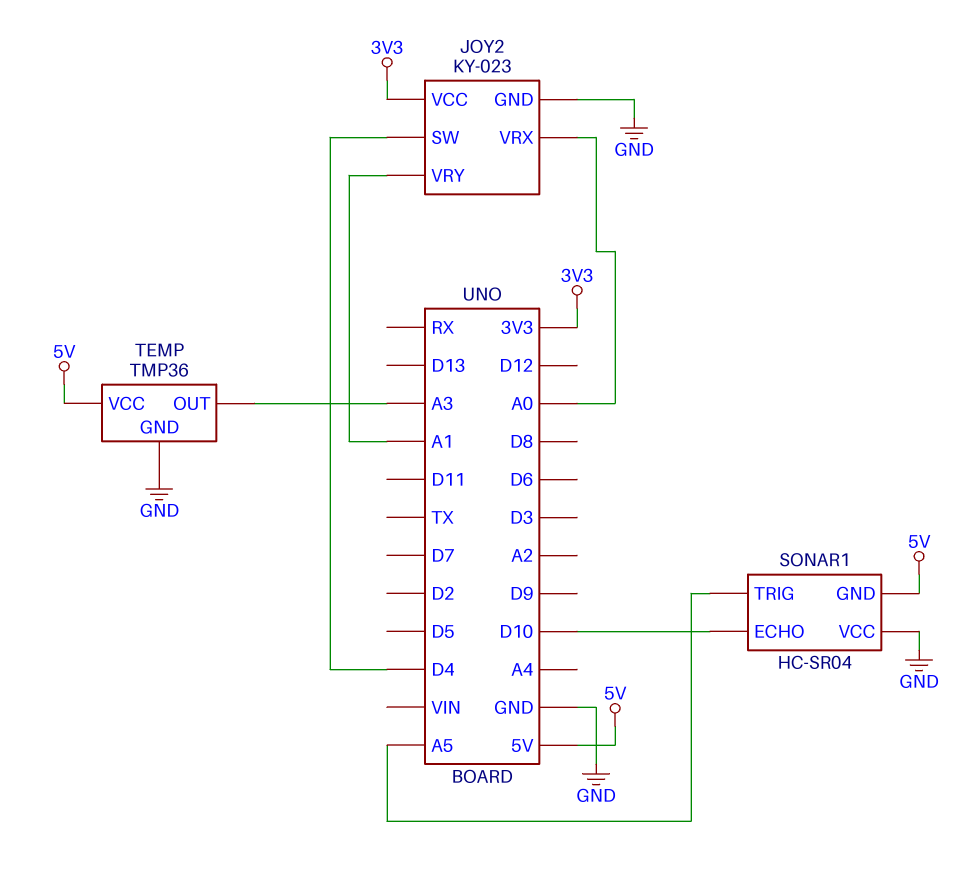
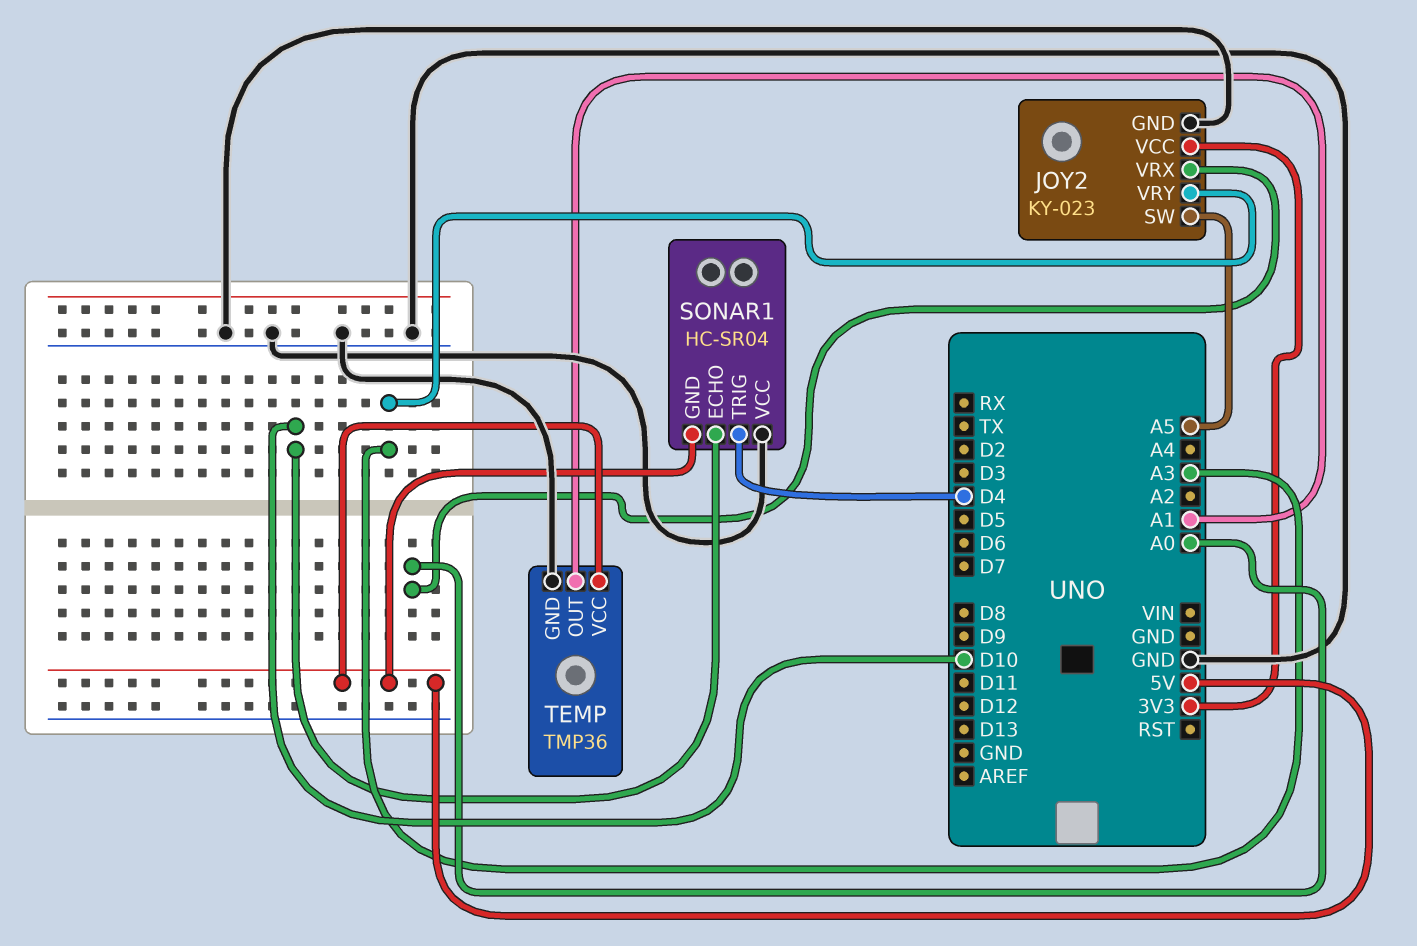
JOY2 pin SW: D4 -> A5
JOY2 pin VRY: A1 -> A3
SONAR1 pin TRIG: A5 -> D4
TEMP pin OUT: A3 -> A1

